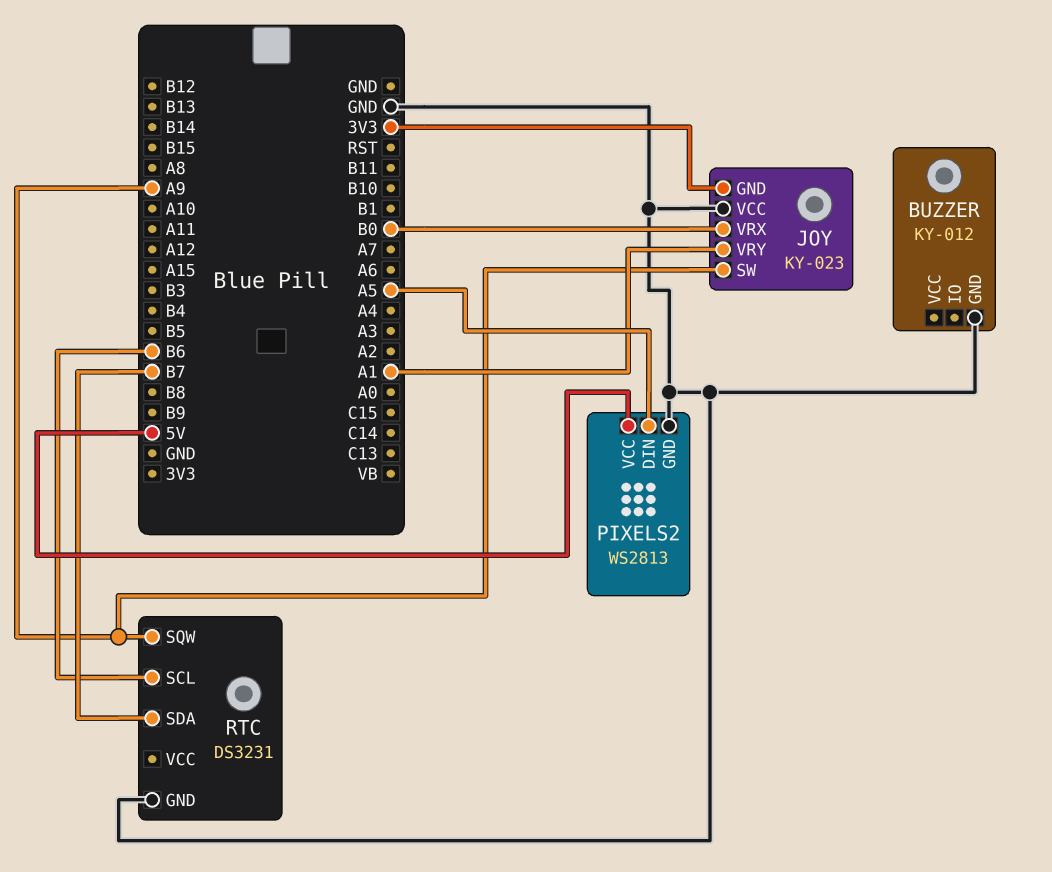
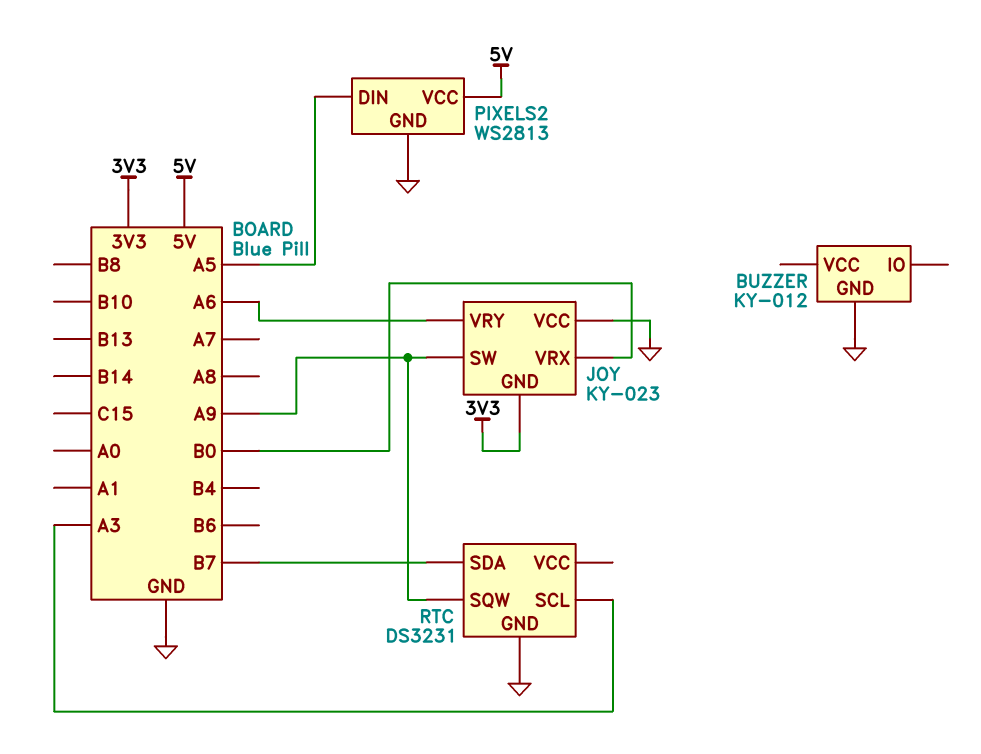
JOY pin VRY: A1 -> A6
RTC pin SCL: B6 -> A3

